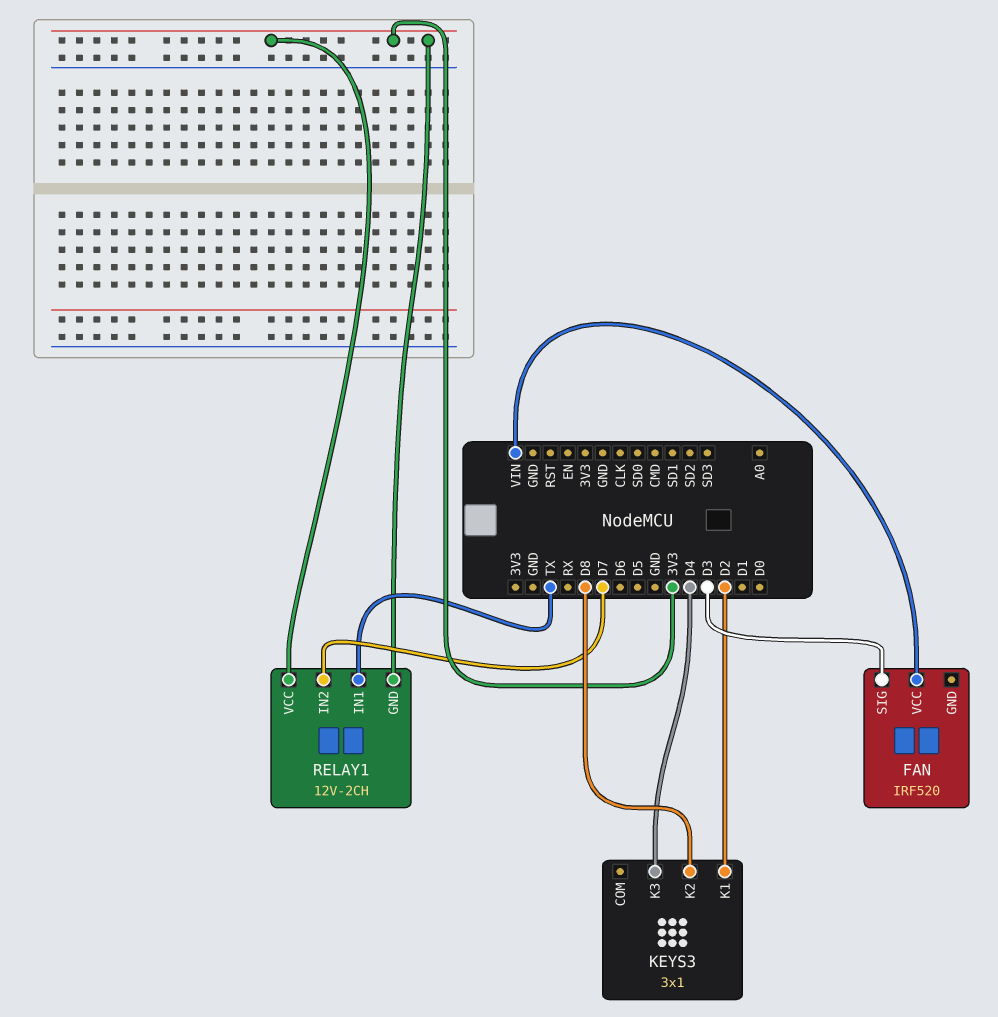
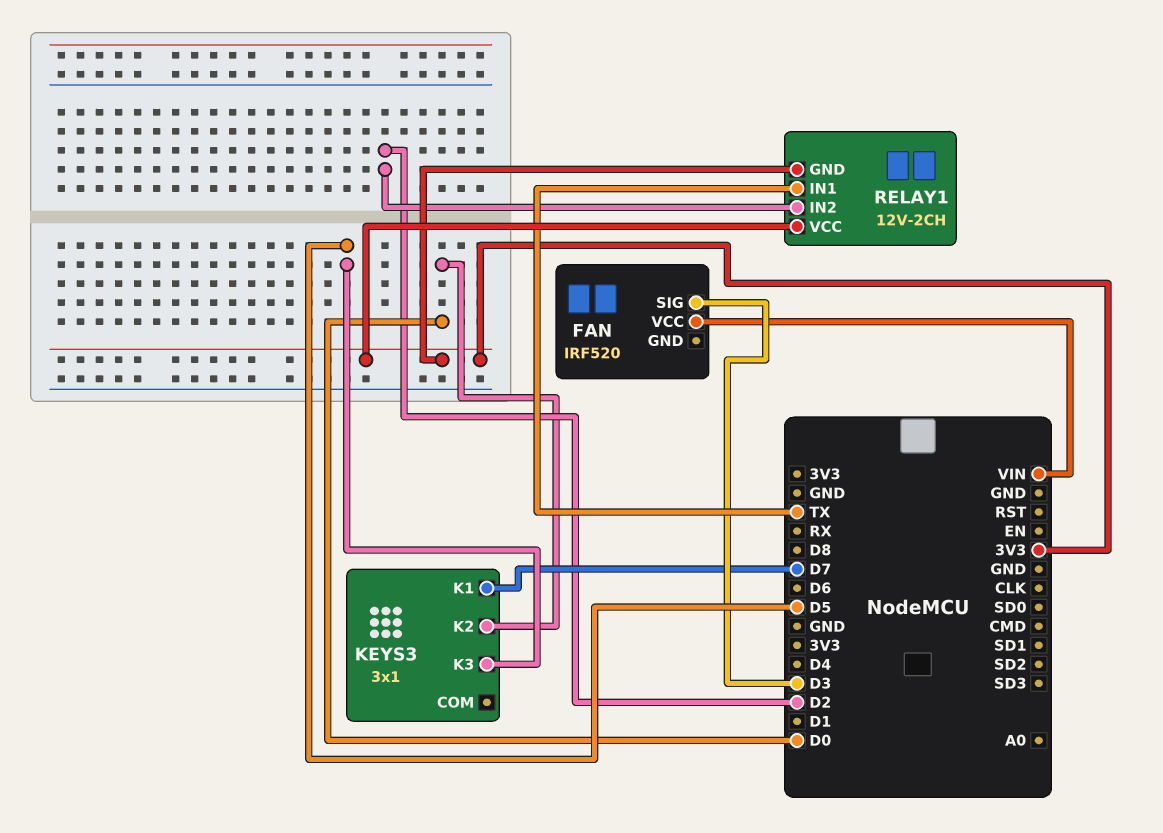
KEYS3 pin K1: D2 -> D7
KEYS3 pin K2: D8 -> D0
KEYS3 pin K3: D4 -> D5
RELAY1 pin IN2: D7 -> D2

